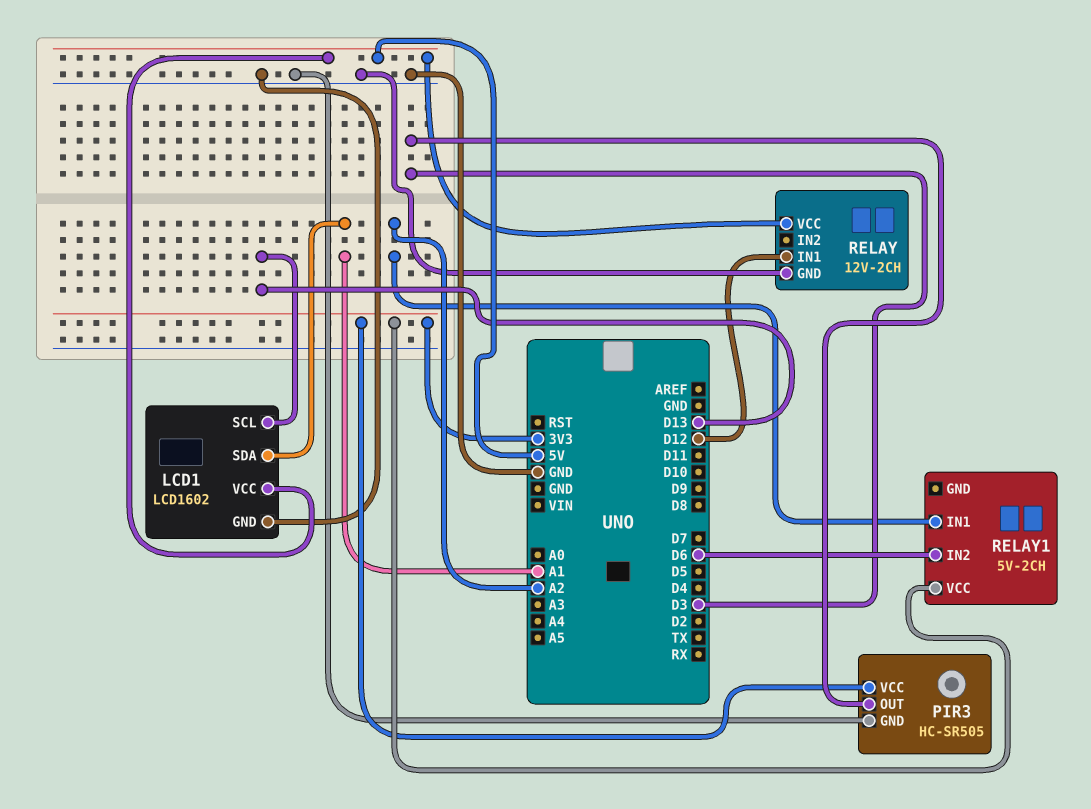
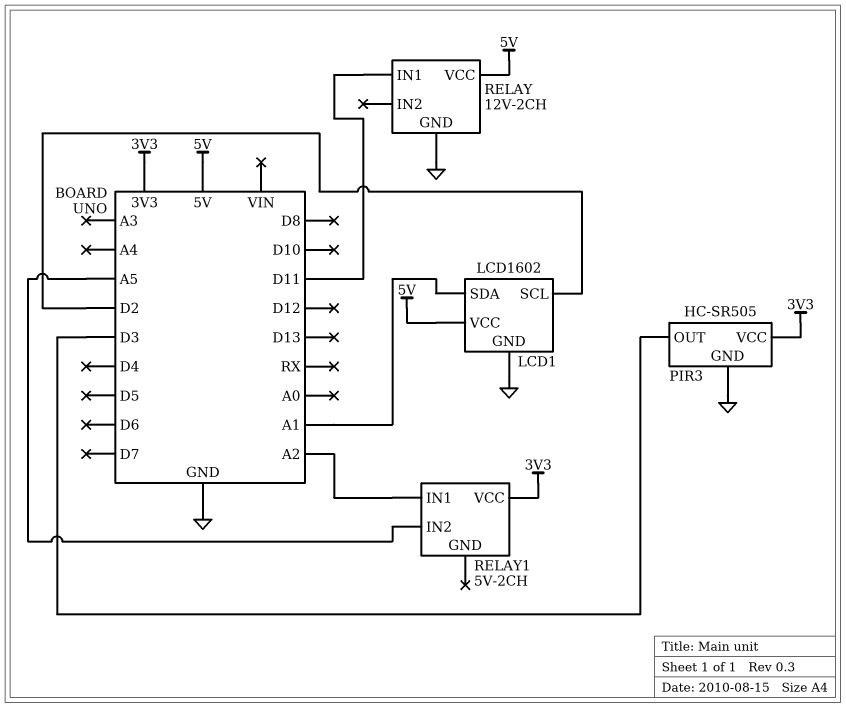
LCD1 pin SCL: D13 -> D2
RELAY pin IN1: D12 -> D11
RELAY1 pin IN2: D6 -> A5

